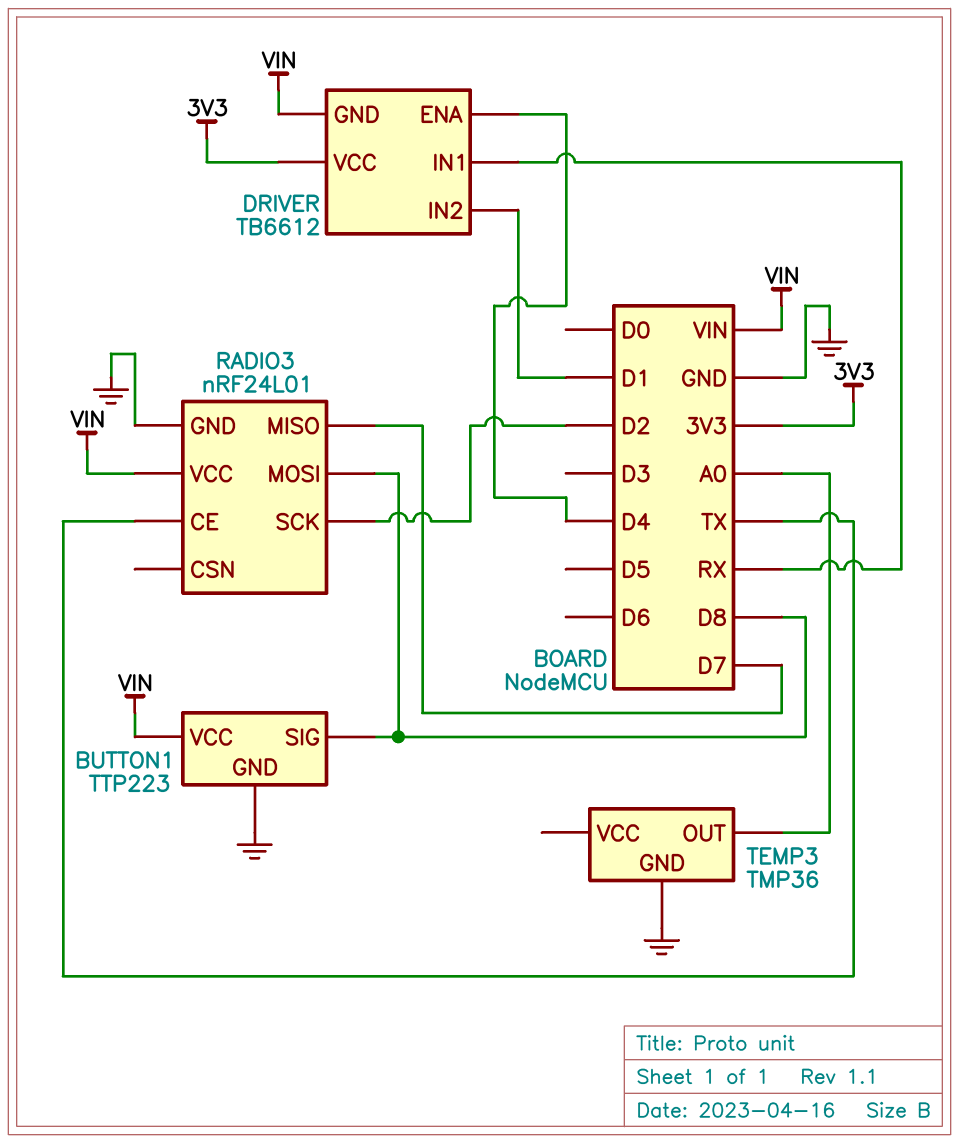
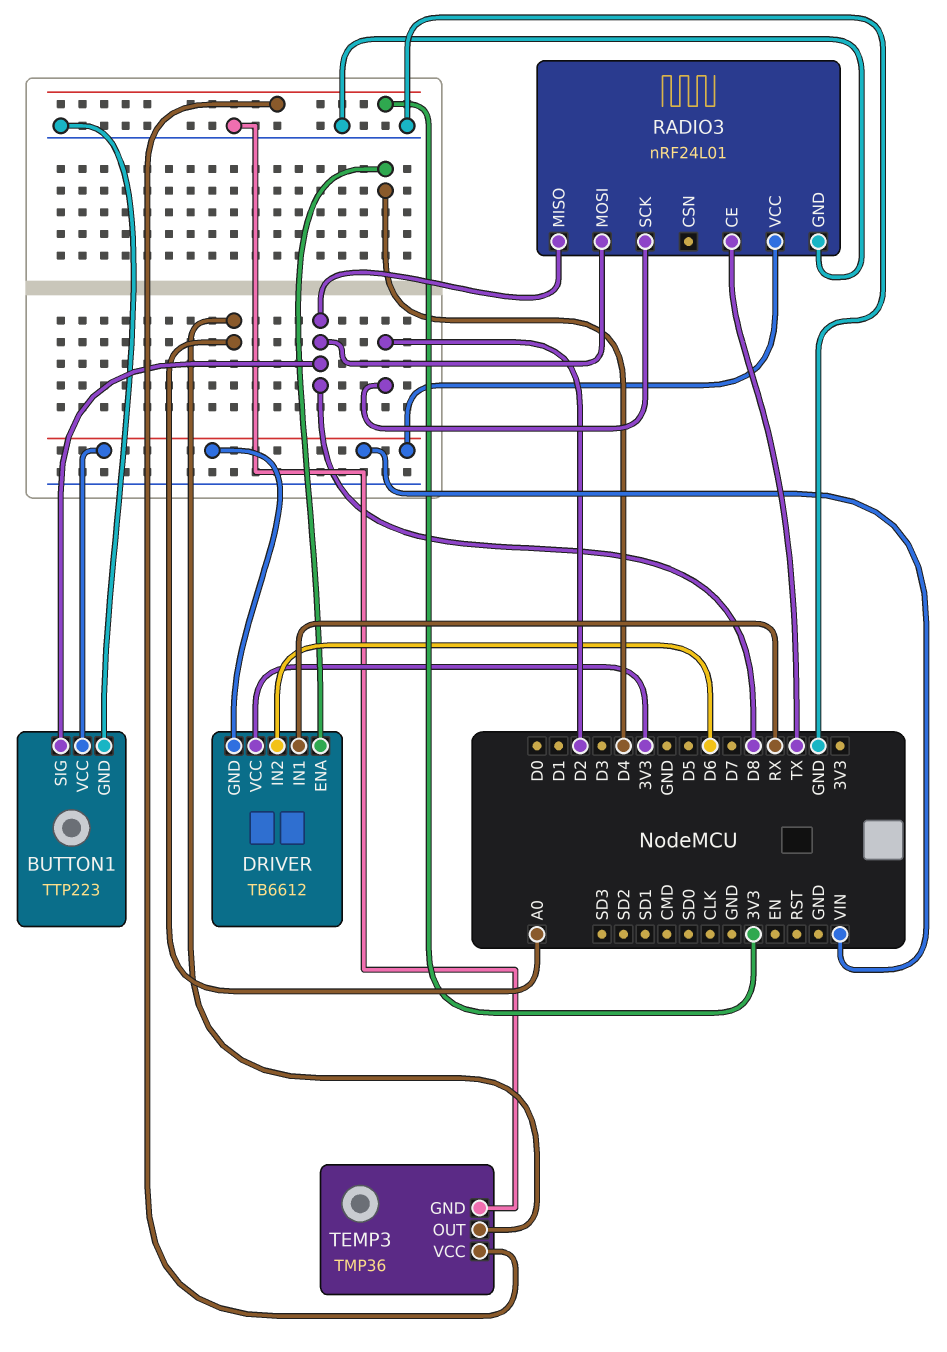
DRIVER pin IN2: D1 -> D6
RADIO3 pin MISO: D7 -> D8
TEMP3 pin VCC: none -> 3V3

